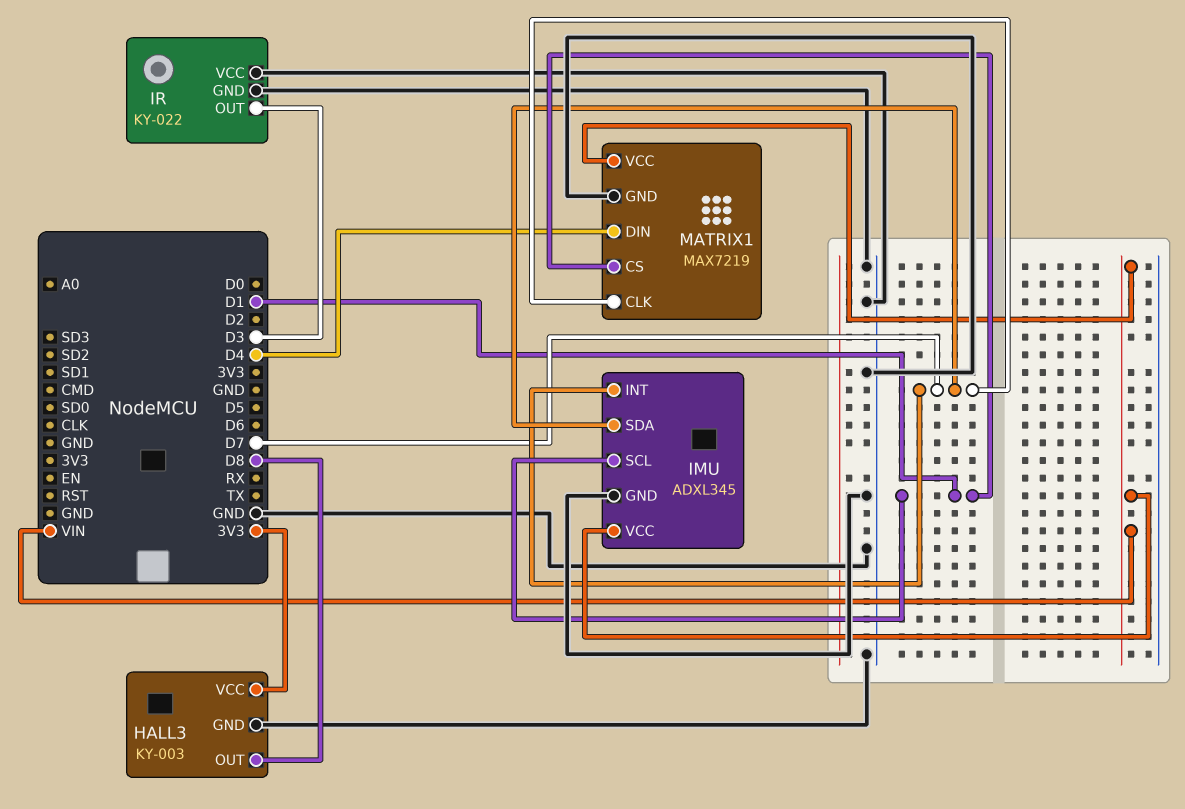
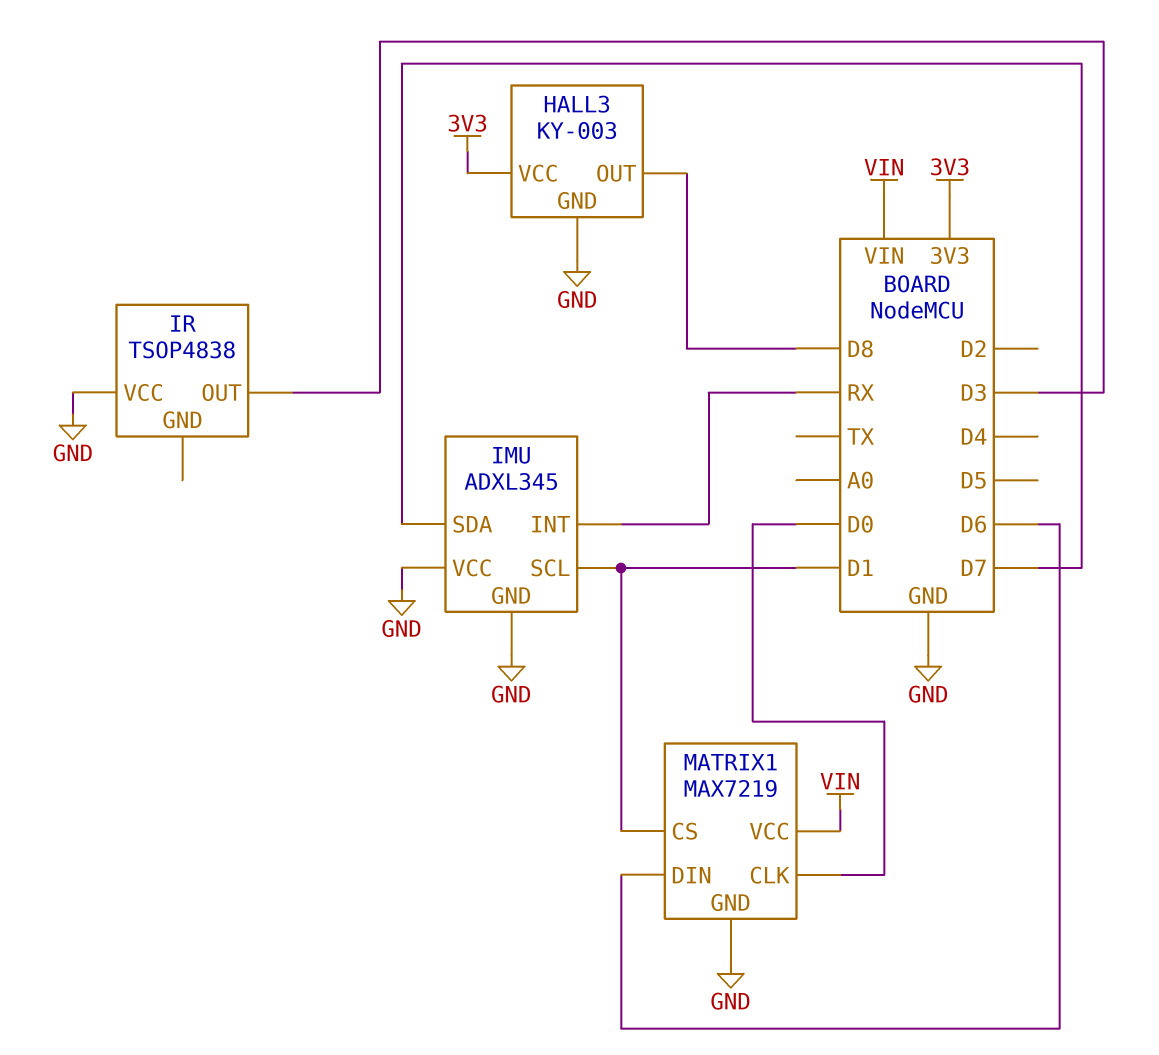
IMU pin INT: D7 -> RX
IMU pin VCC: VIN -> GND
IR: KY-022 -> TSOP4838
IR pin GND: GND -> none
MATRIX1 pin CLK: D7 -> D0
MATRIX1 pin DIN: D4 -> D6

